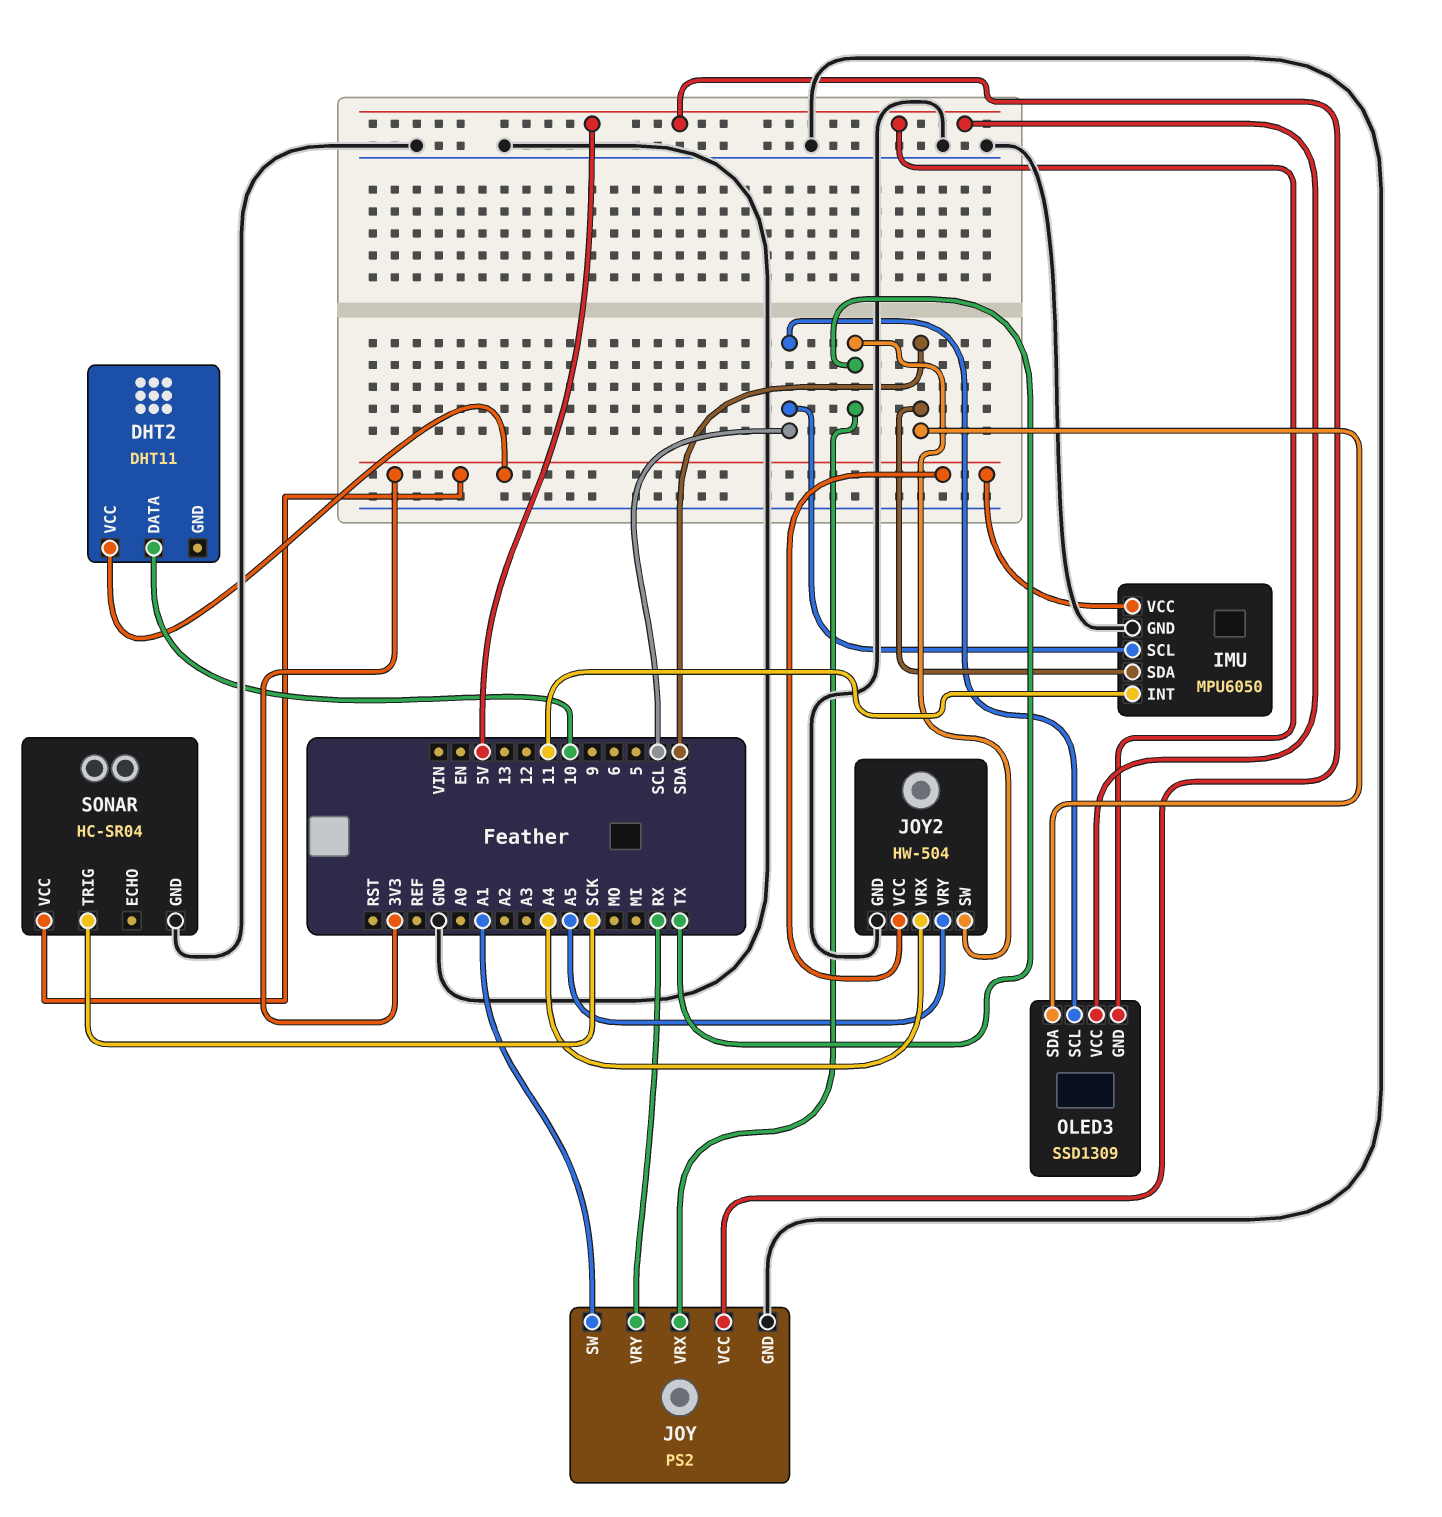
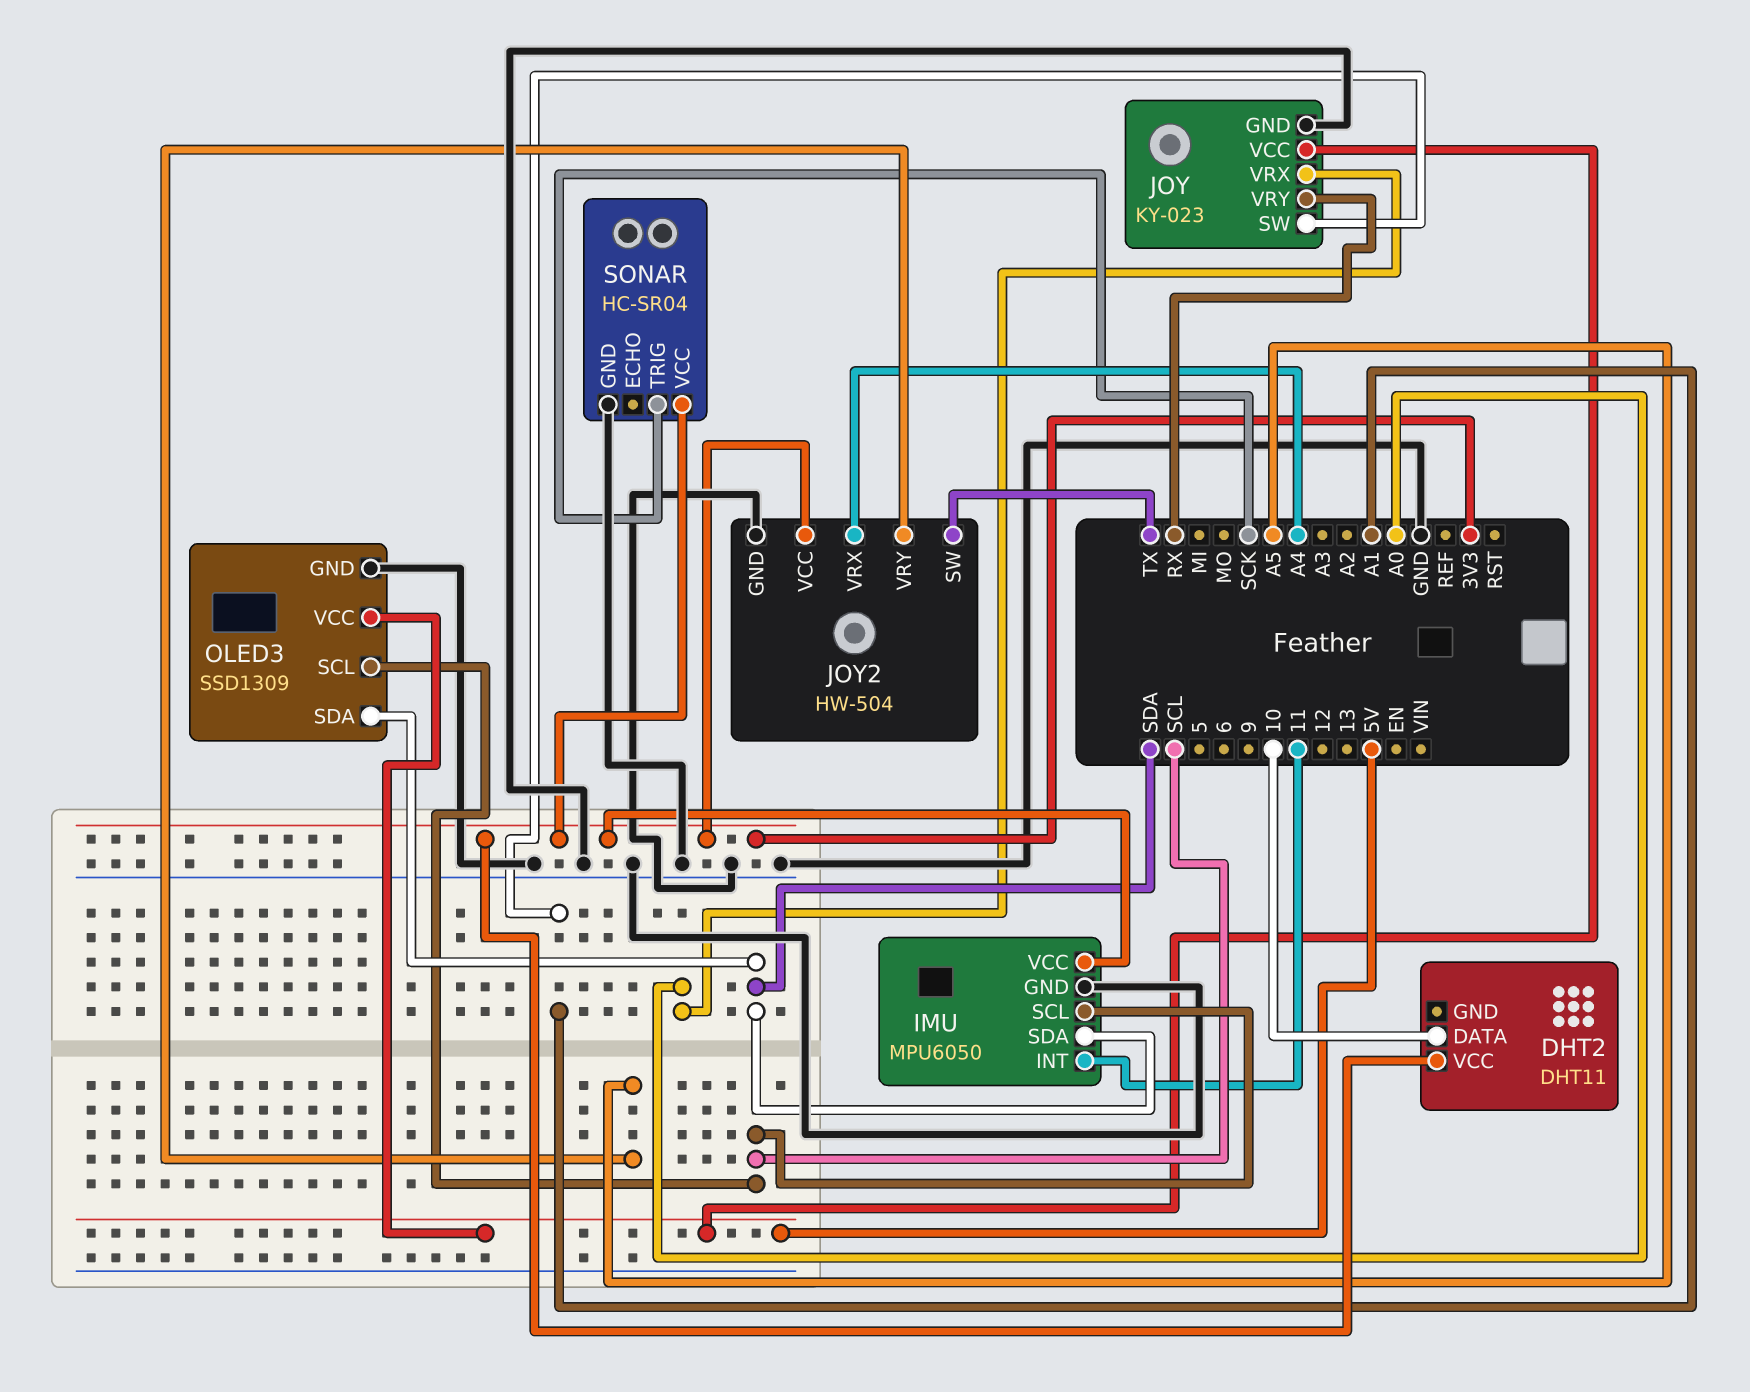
JOY: PS2 -> KY-023
JOY pin VRX: TX -> A0
OLED3 pin GND: 5V -> GND

